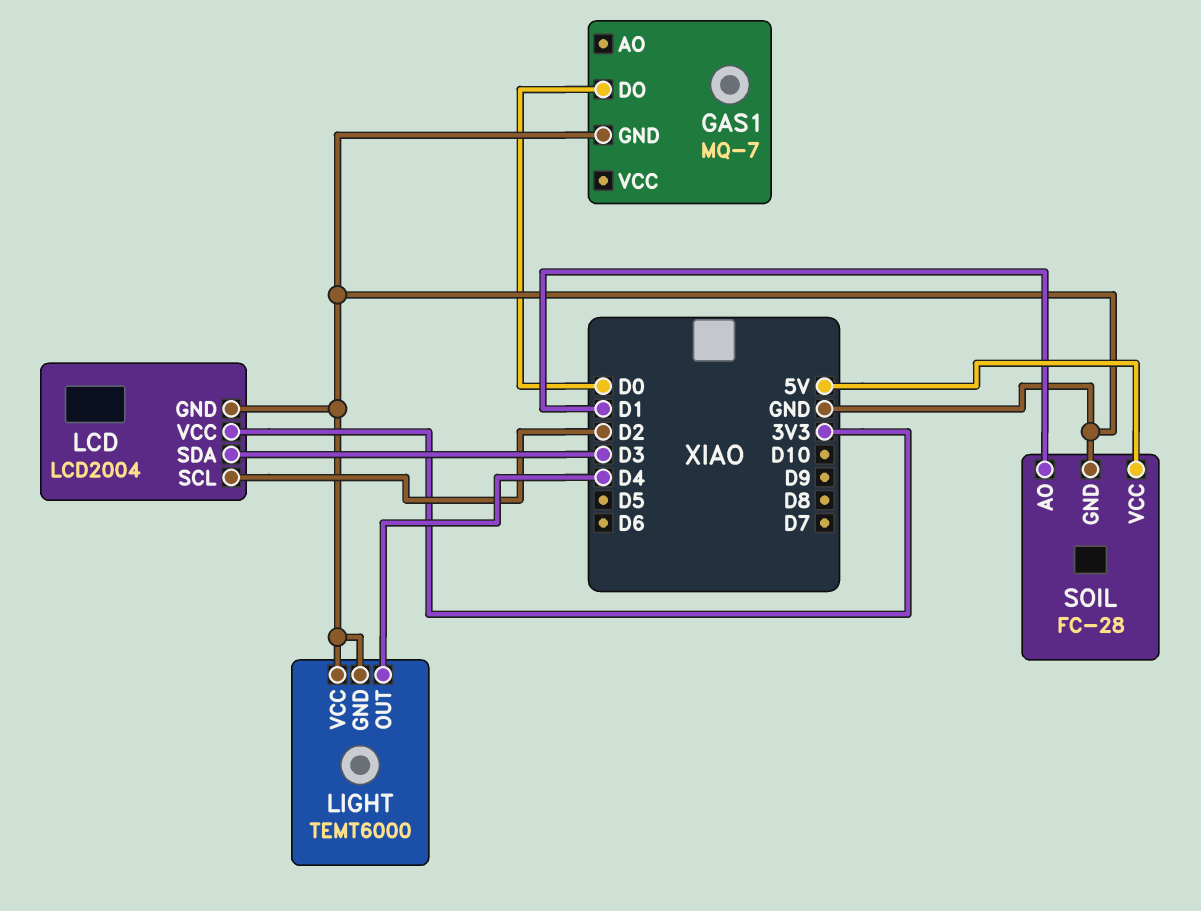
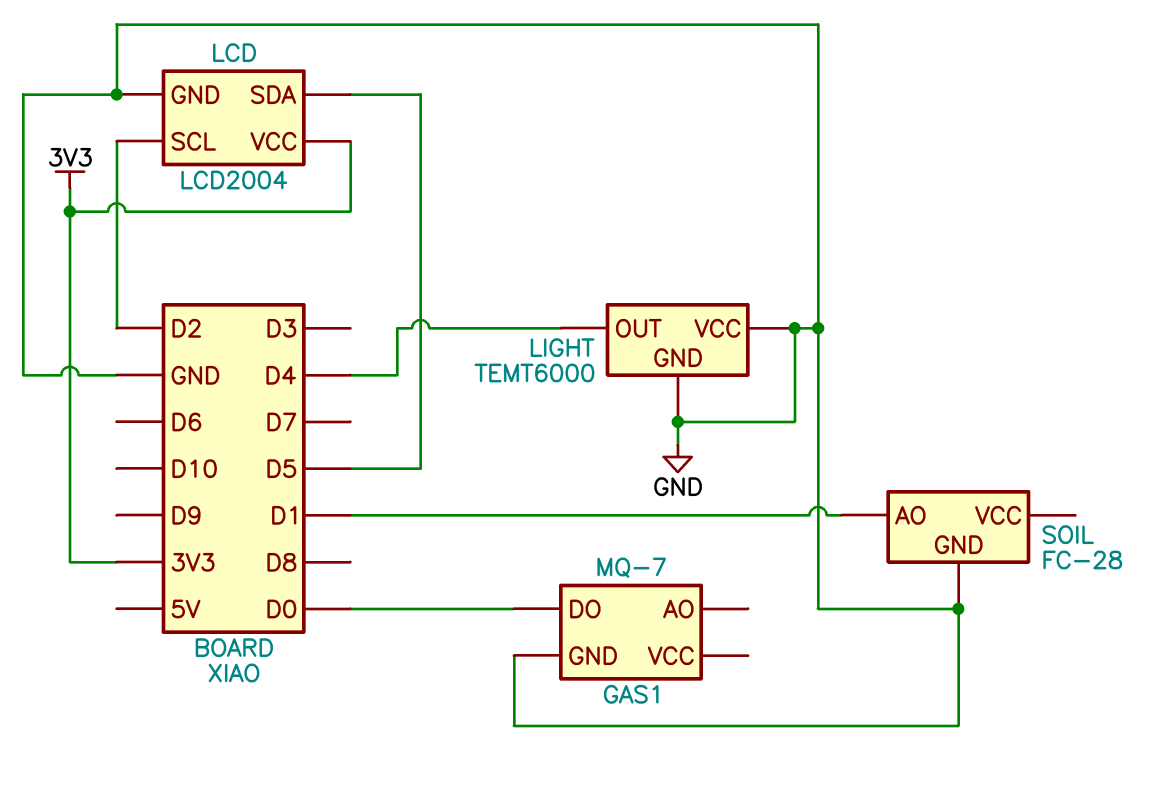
LCD pin SDA: D3 -> D5
SOIL pin VCC: 5V -> none

